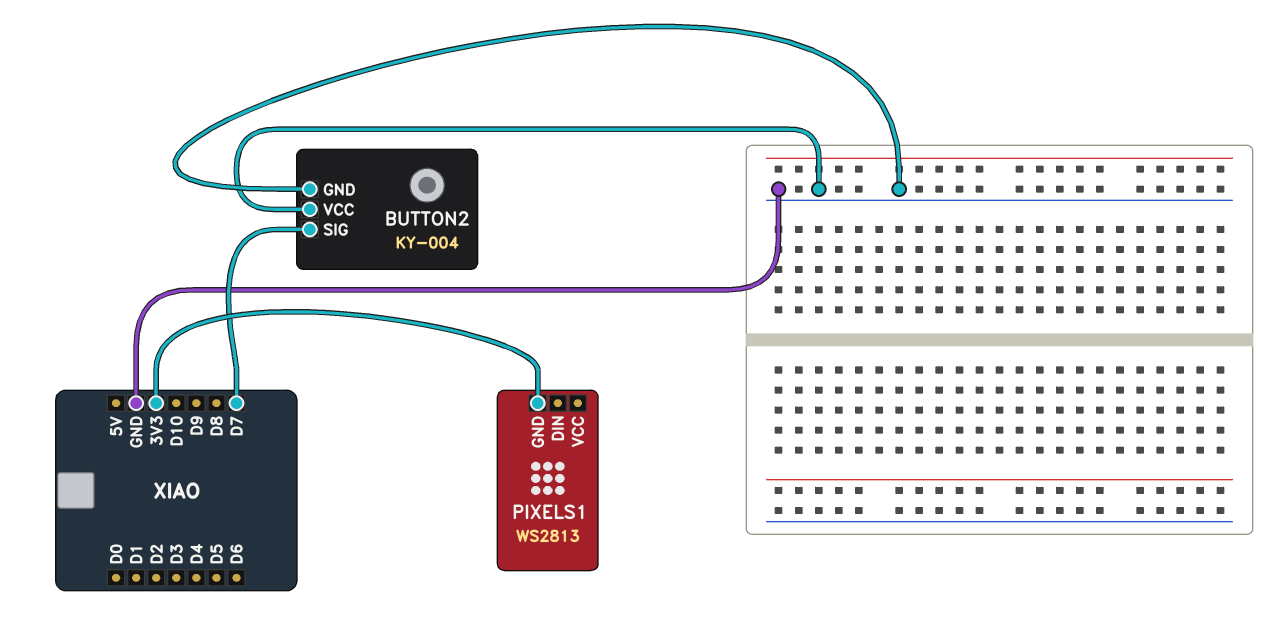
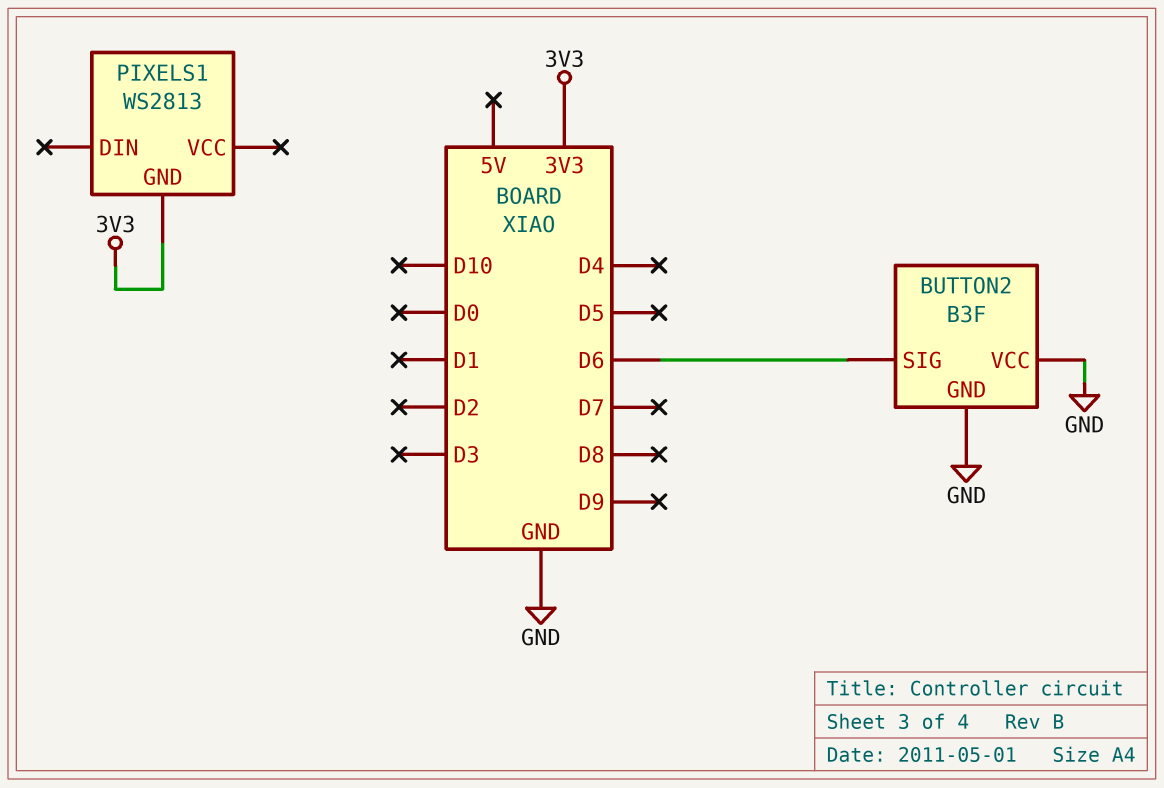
BUTTON2: KY-004 -> B3F
BUTTON2 pin SIG: D7 -> D6

